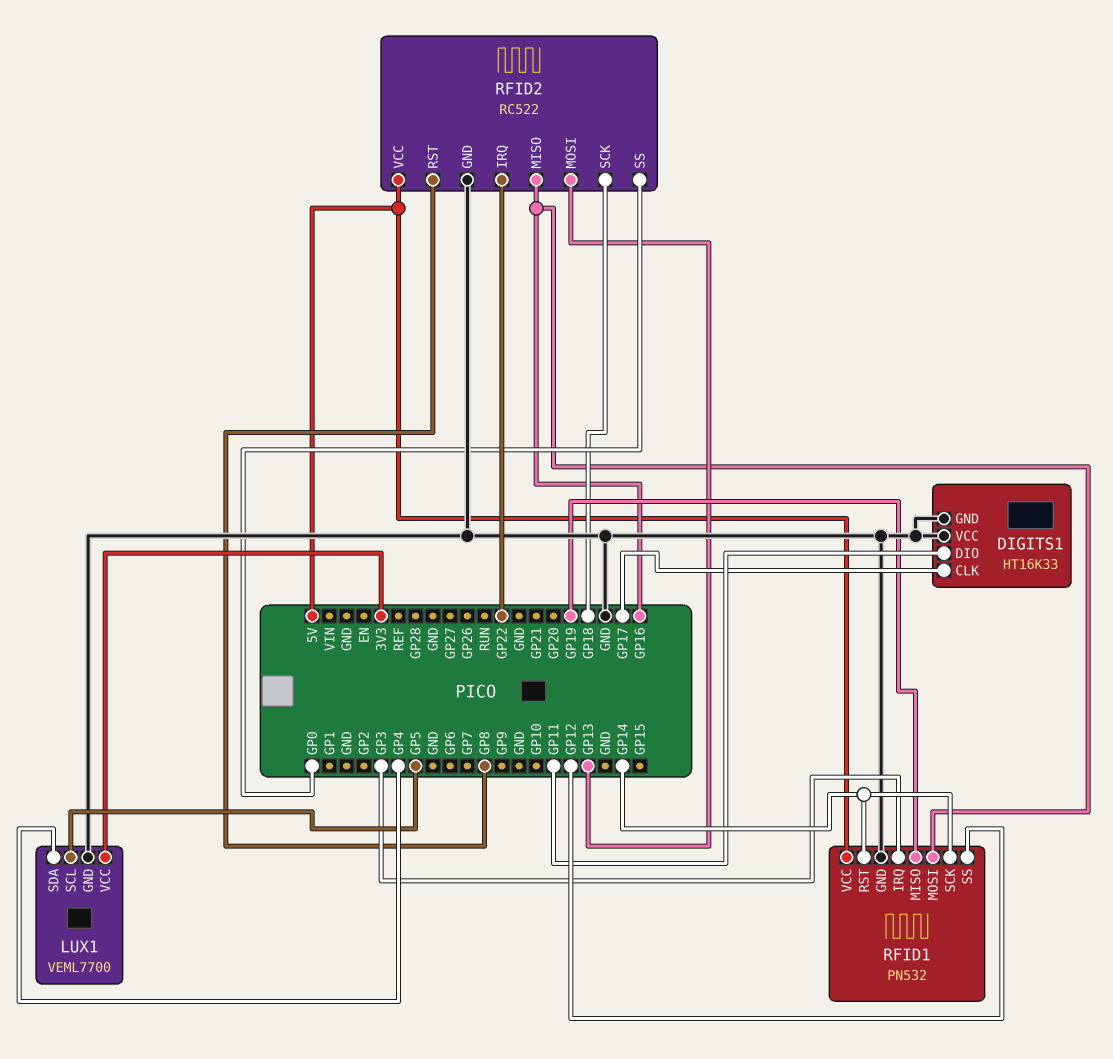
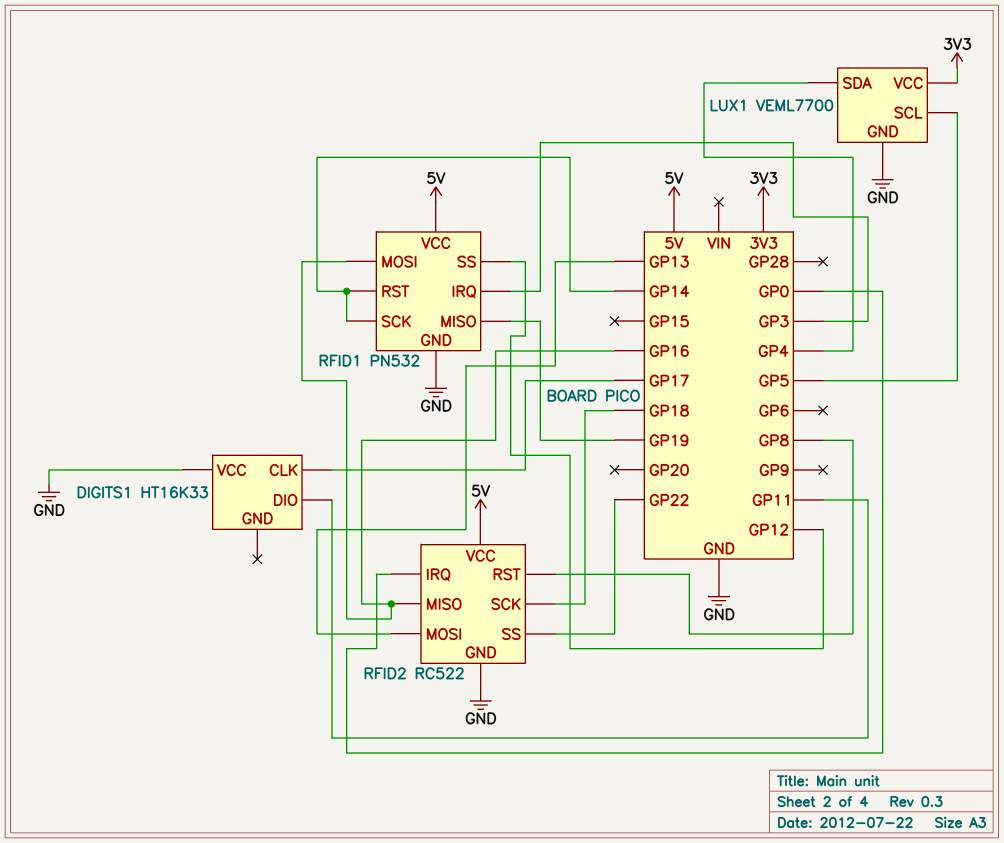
DIGITS1 pin GND: GND -> none
RFID2 pin IRQ: GP22 -> GP0
RFID2 pin SS: GP0 -> GP22

